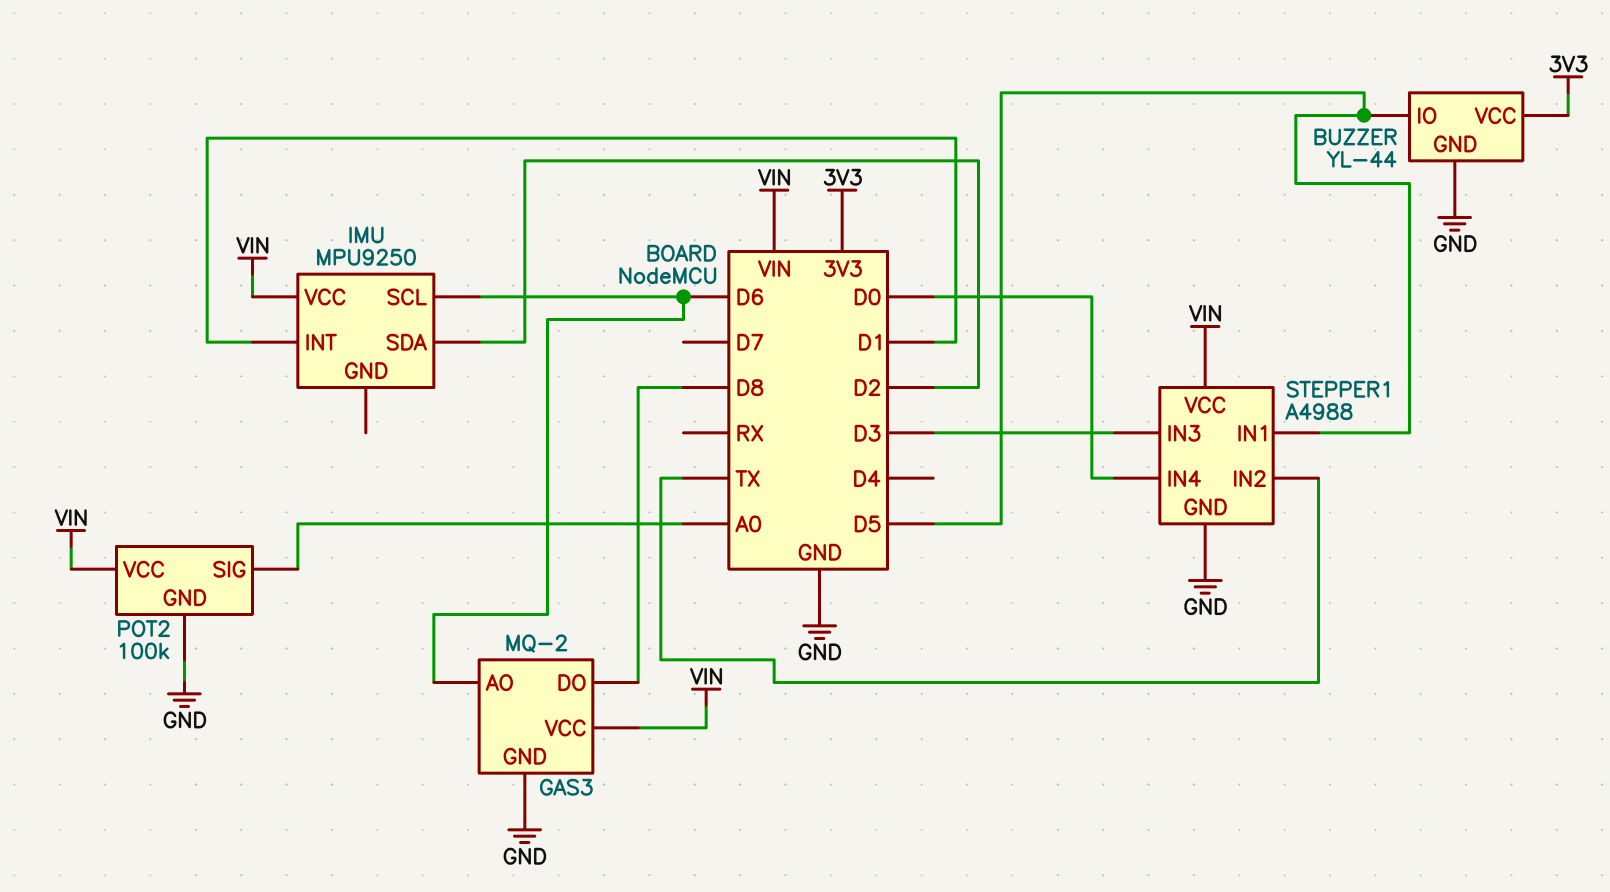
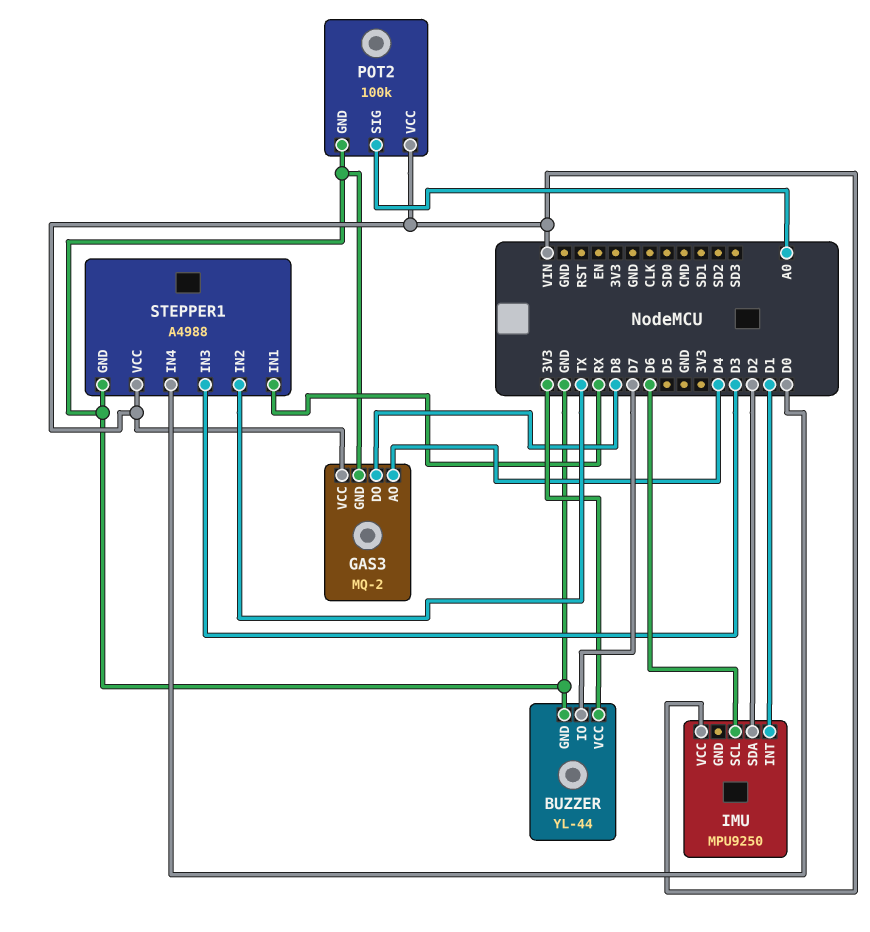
BUZZER pin IO: D5 -> D7
GAS3 pin AO: D6 -> D4
STEPPER1 pin IN1: D5 -> RX

